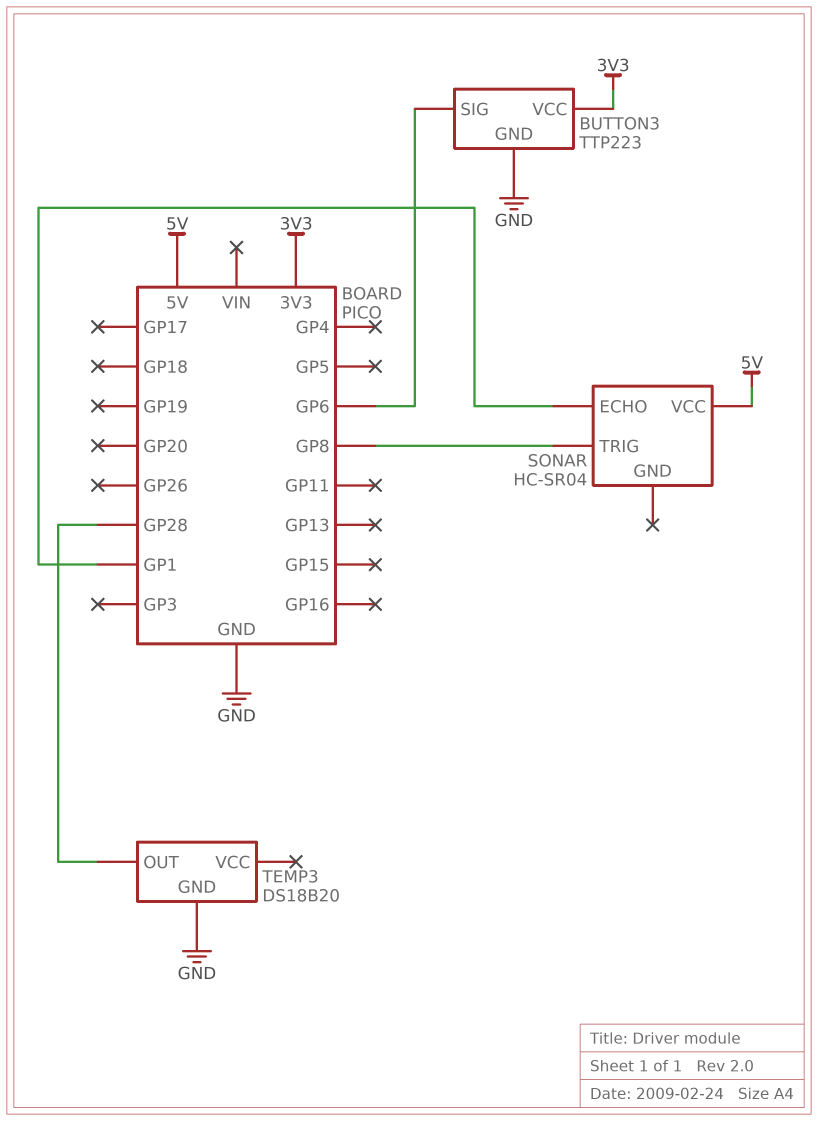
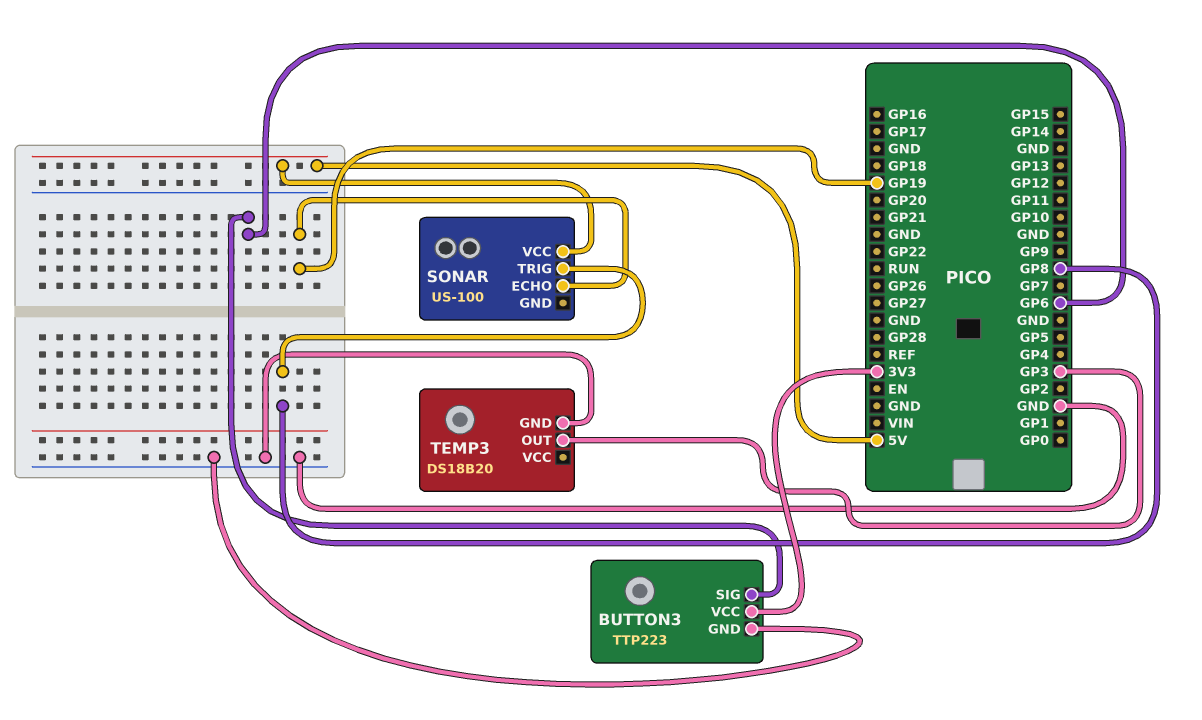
SONAR: HC-SR04 -> US-100
SONAR pin ECHO: GP1 -> GP19
TEMP3 pin OUT: GP28 -> GP3

